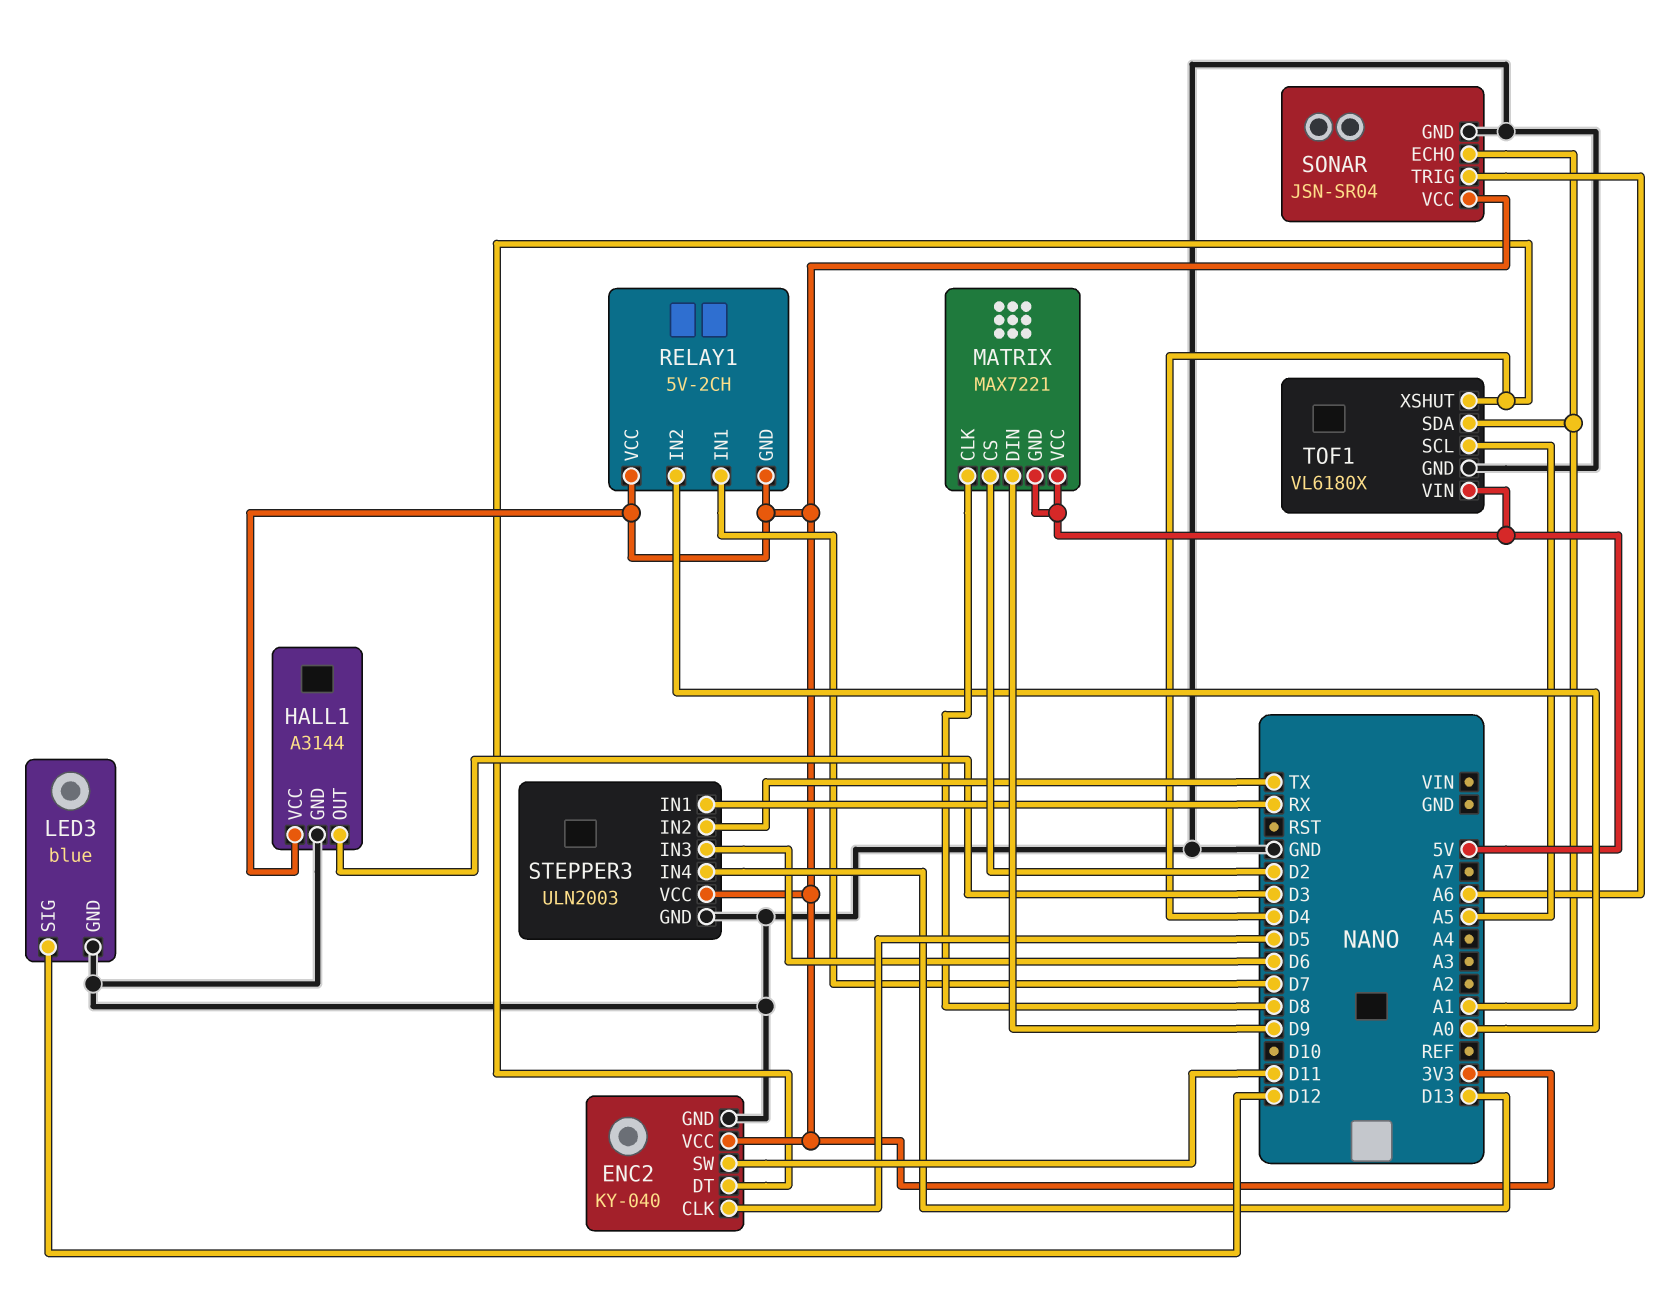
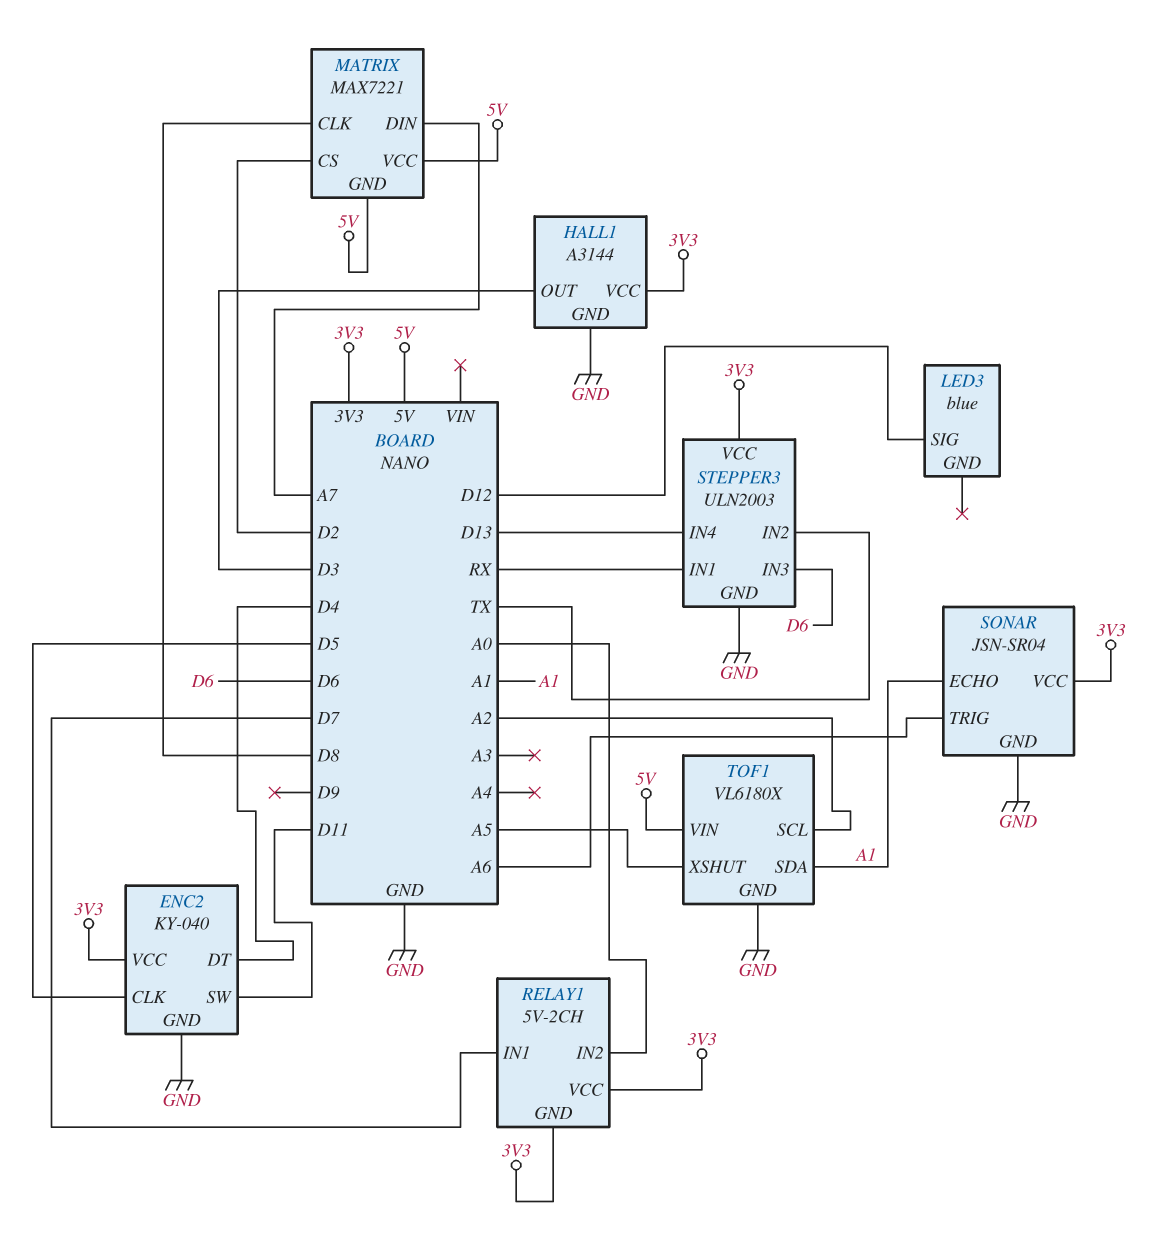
LED3 pin GND: GND -> none
MATRIX pin DIN: D9 -> A7
TOF1 pin SCL: A5 -> A2
TOF1 pin XSHUT: D4 -> A5

